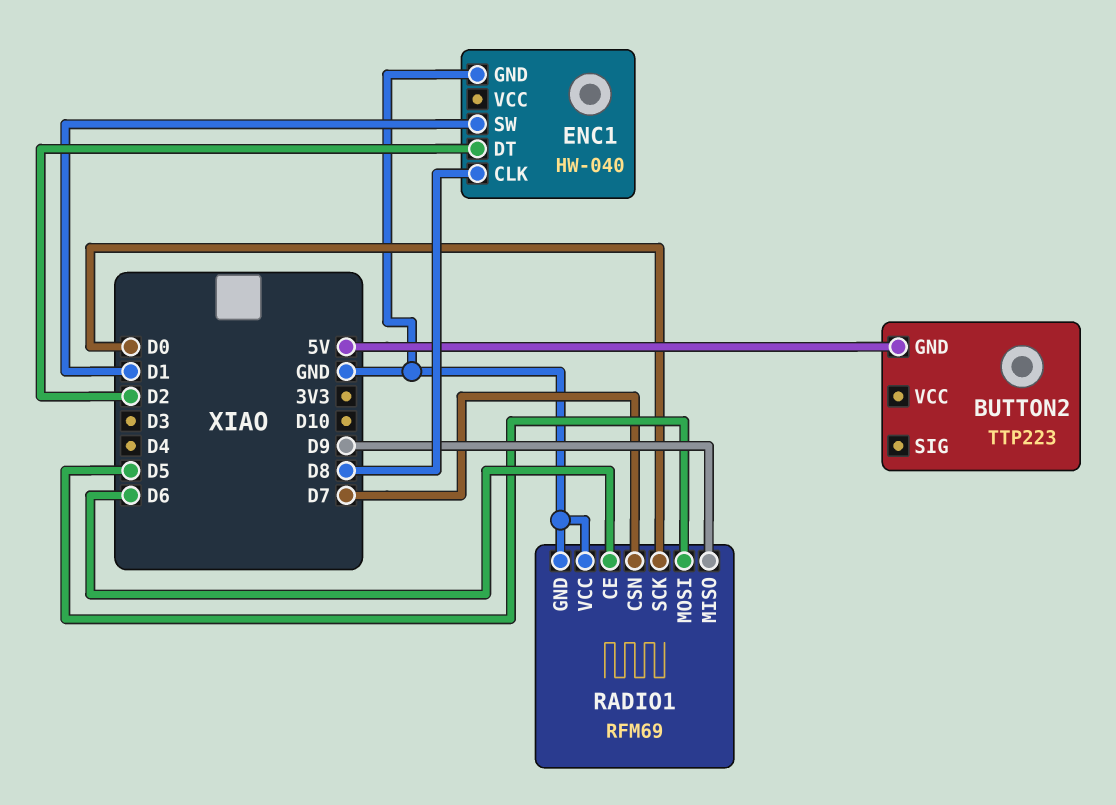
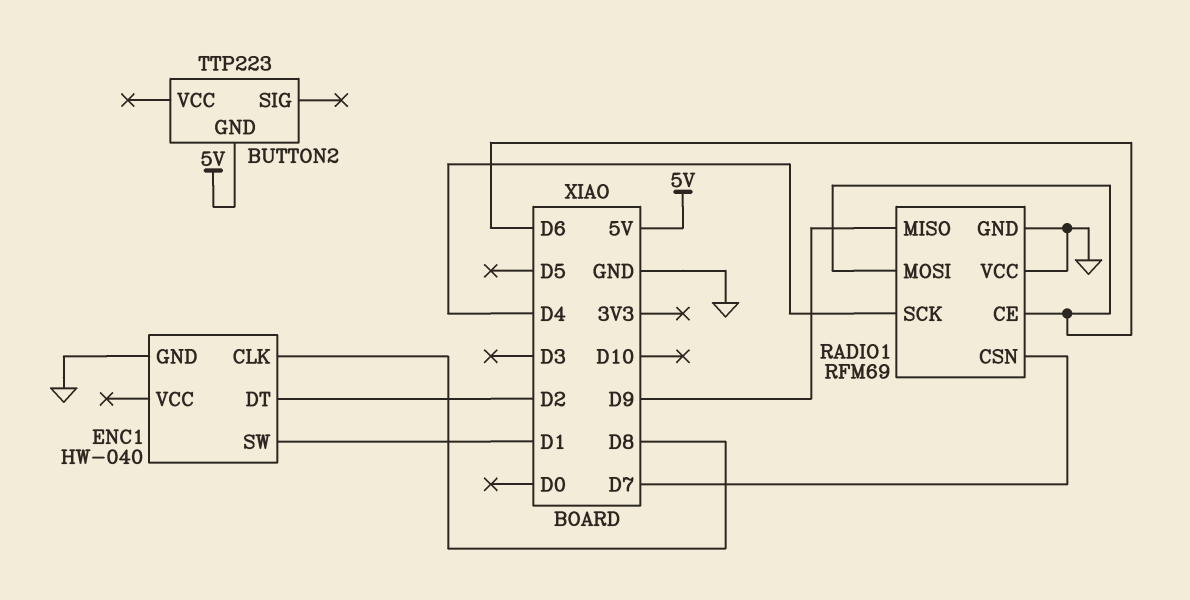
RADIO1 pin MOSI: D5 -> D6
RADIO1 pin SCK: D0 -> D4

